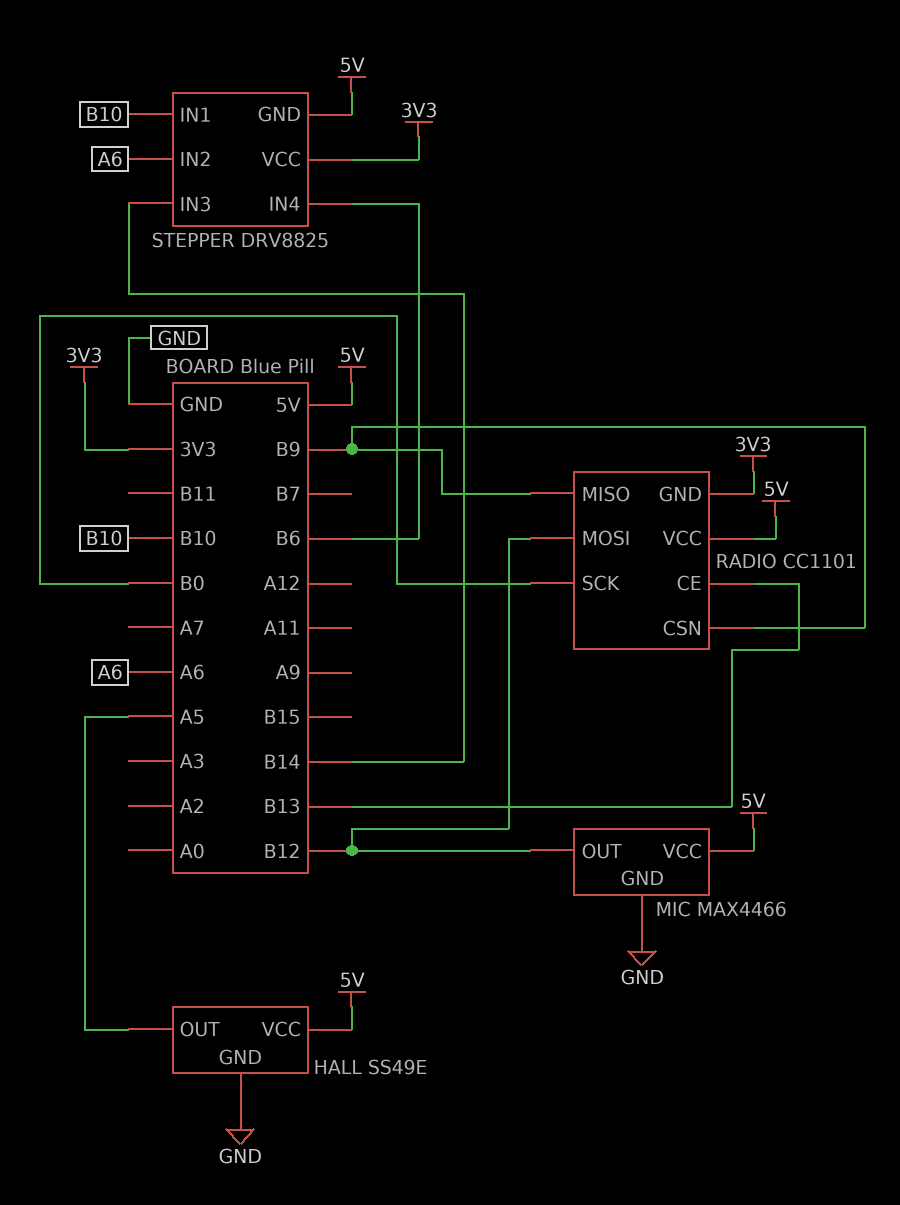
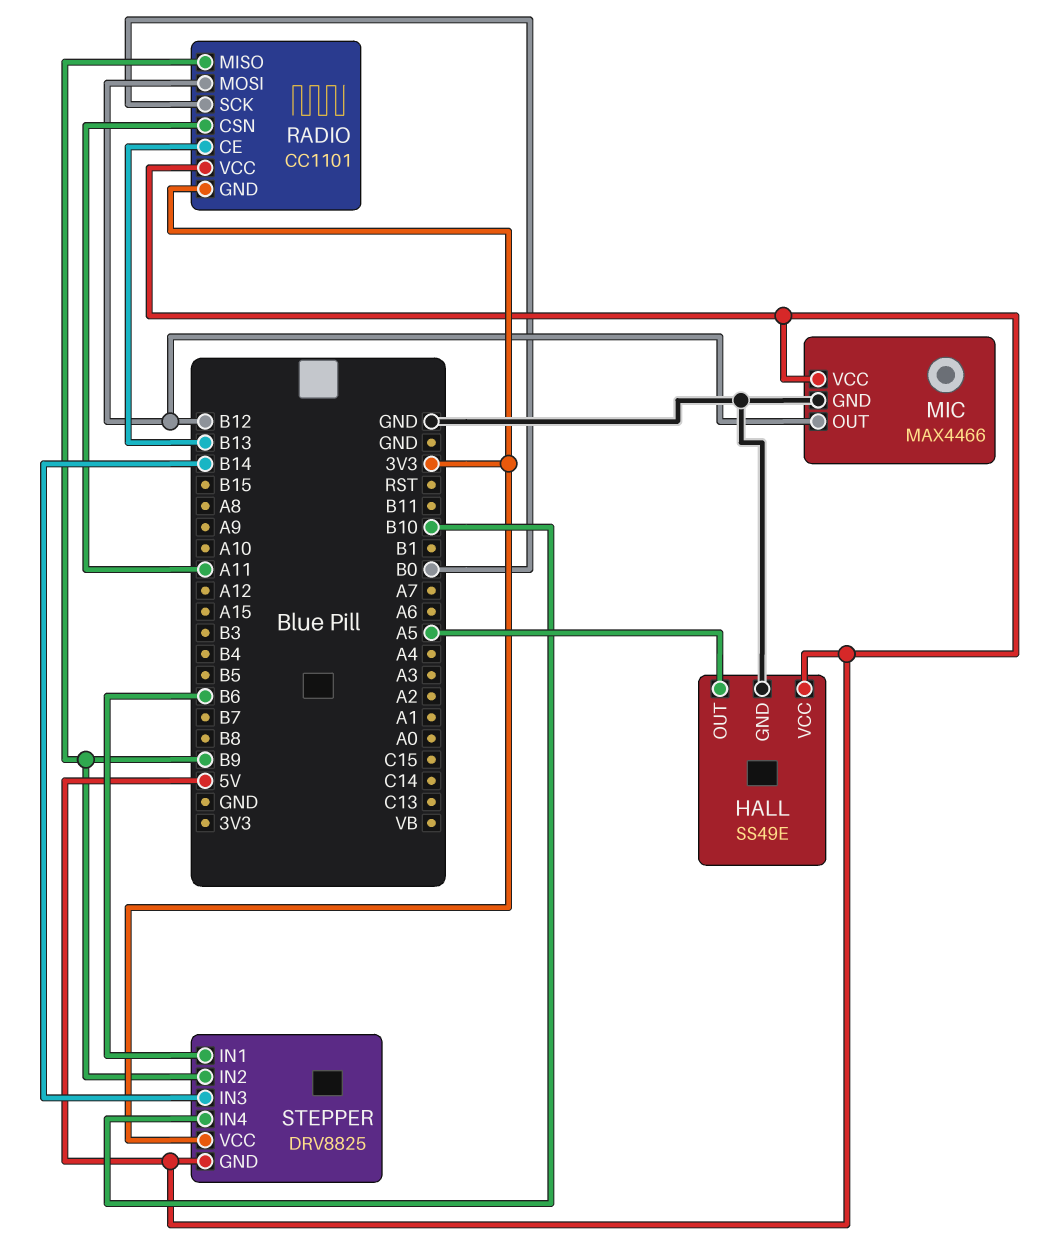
RADIO pin CSN: B9 -> A11
STEPPER pin IN1: B10 -> B6
STEPPER pin IN2: A6 -> B9
STEPPER pin IN4: B6 -> B10

